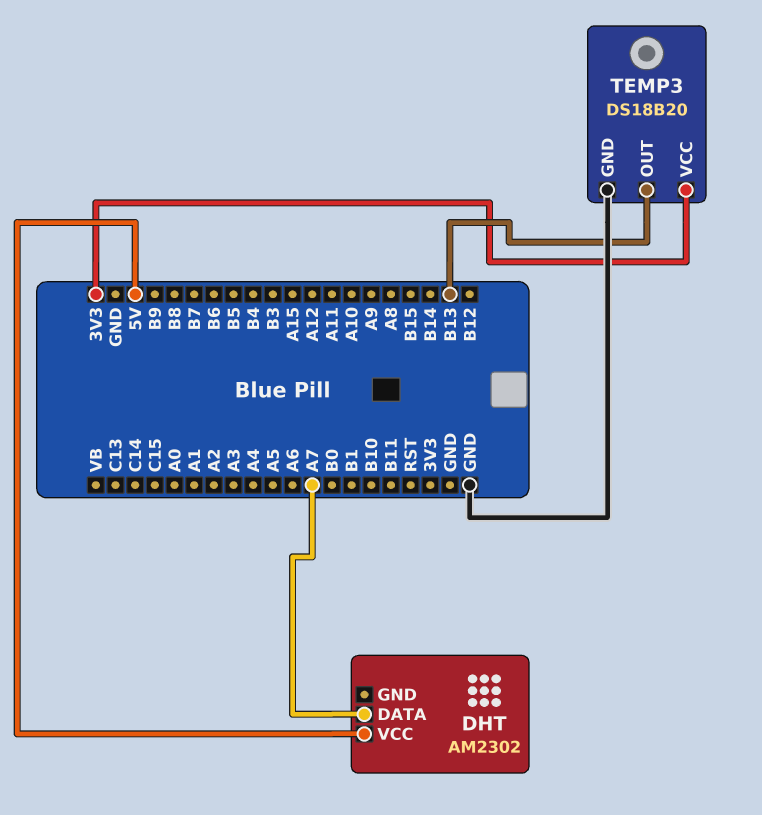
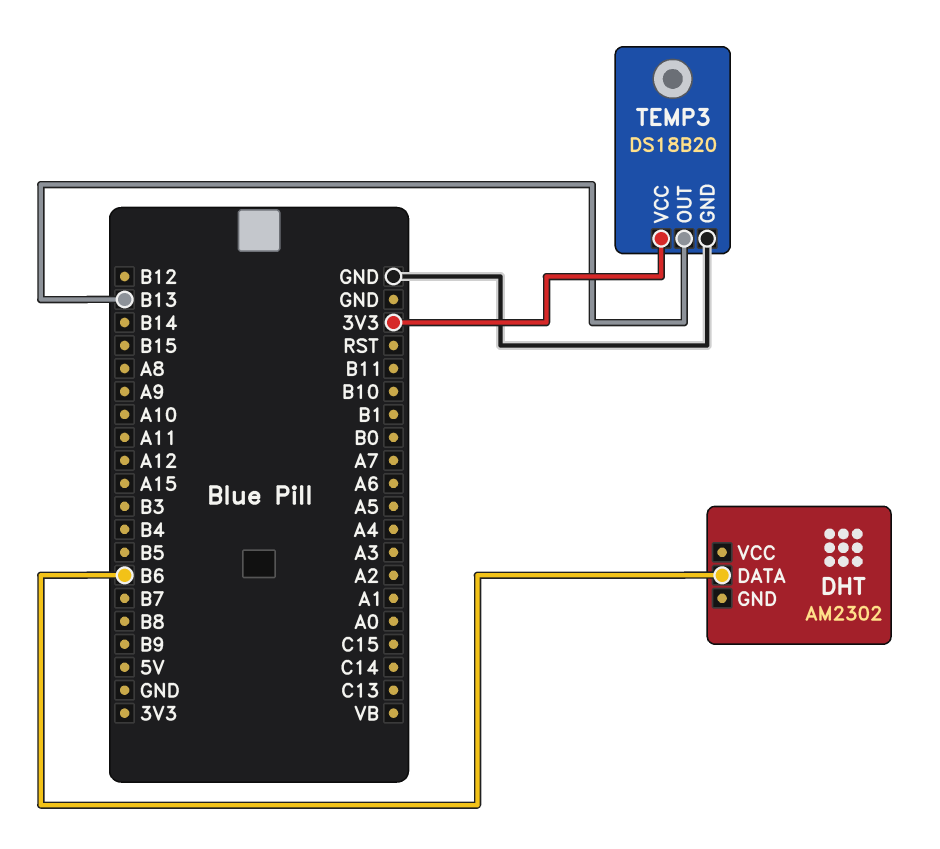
DHT pin DATA: A7 -> B6
DHT pin VCC: 5V -> none

